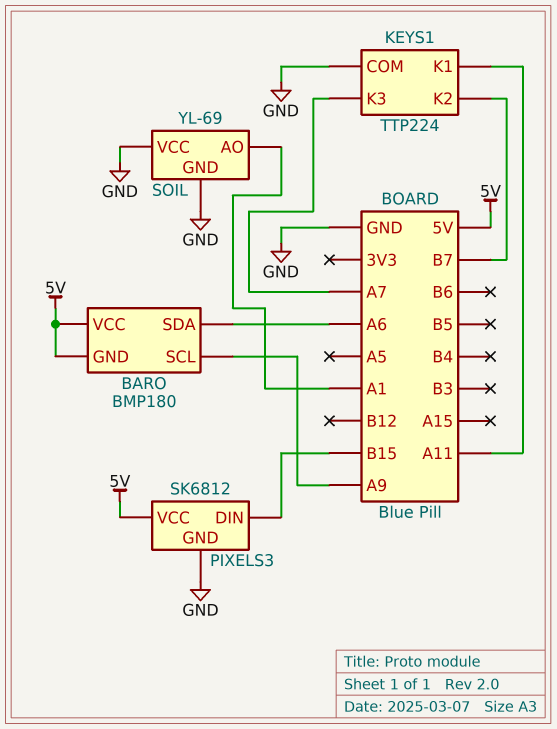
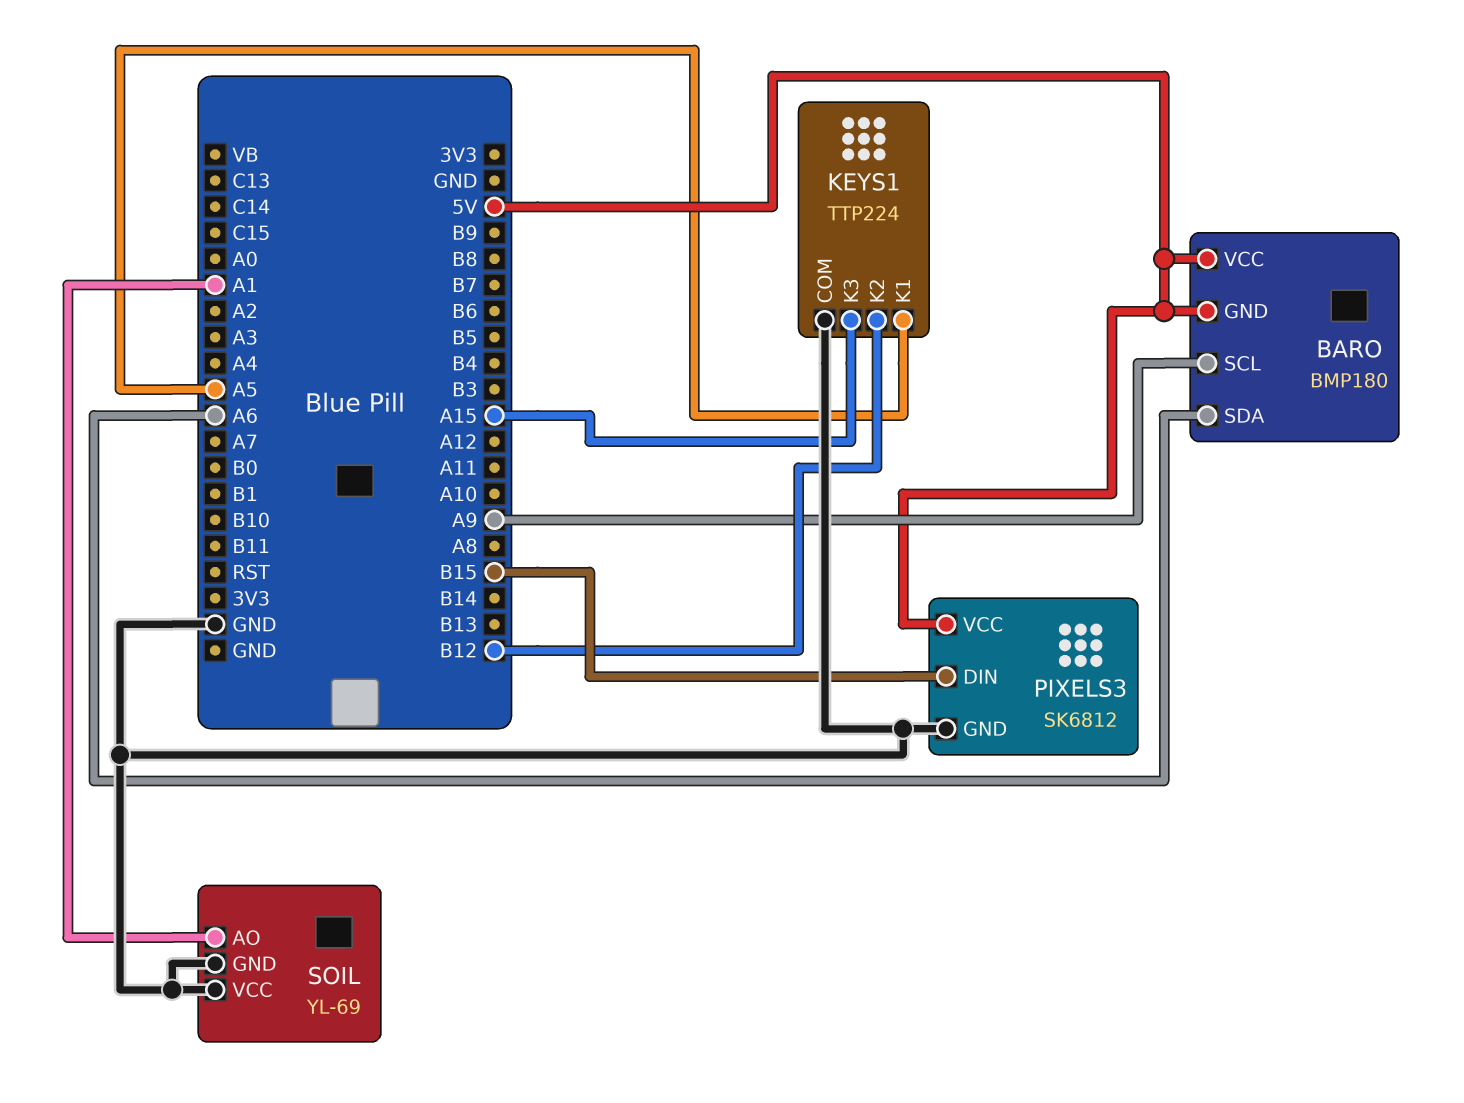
KEYS1 pin K1: A11 -> A5
KEYS1 pin K2: B7 -> B12
KEYS1 pin K3: A7 -> A15

